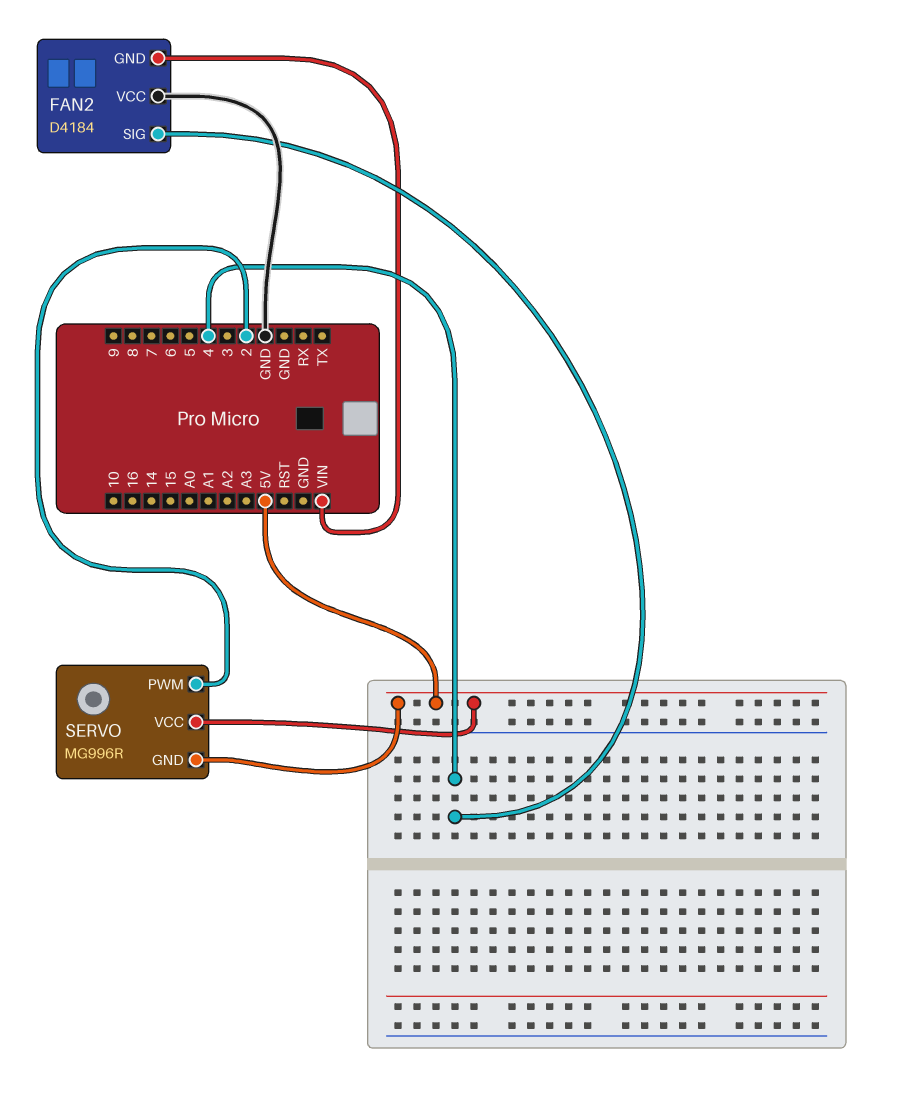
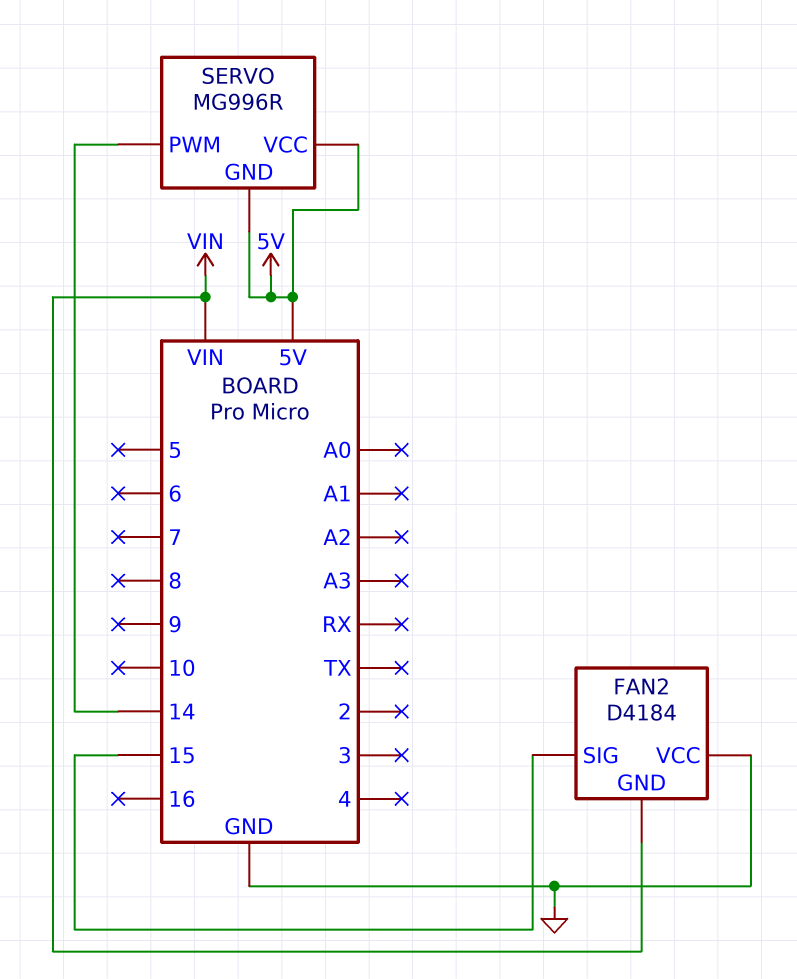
FAN2 pin SIG: 4 -> 15
SERVO pin PWM: 2 -> 14

